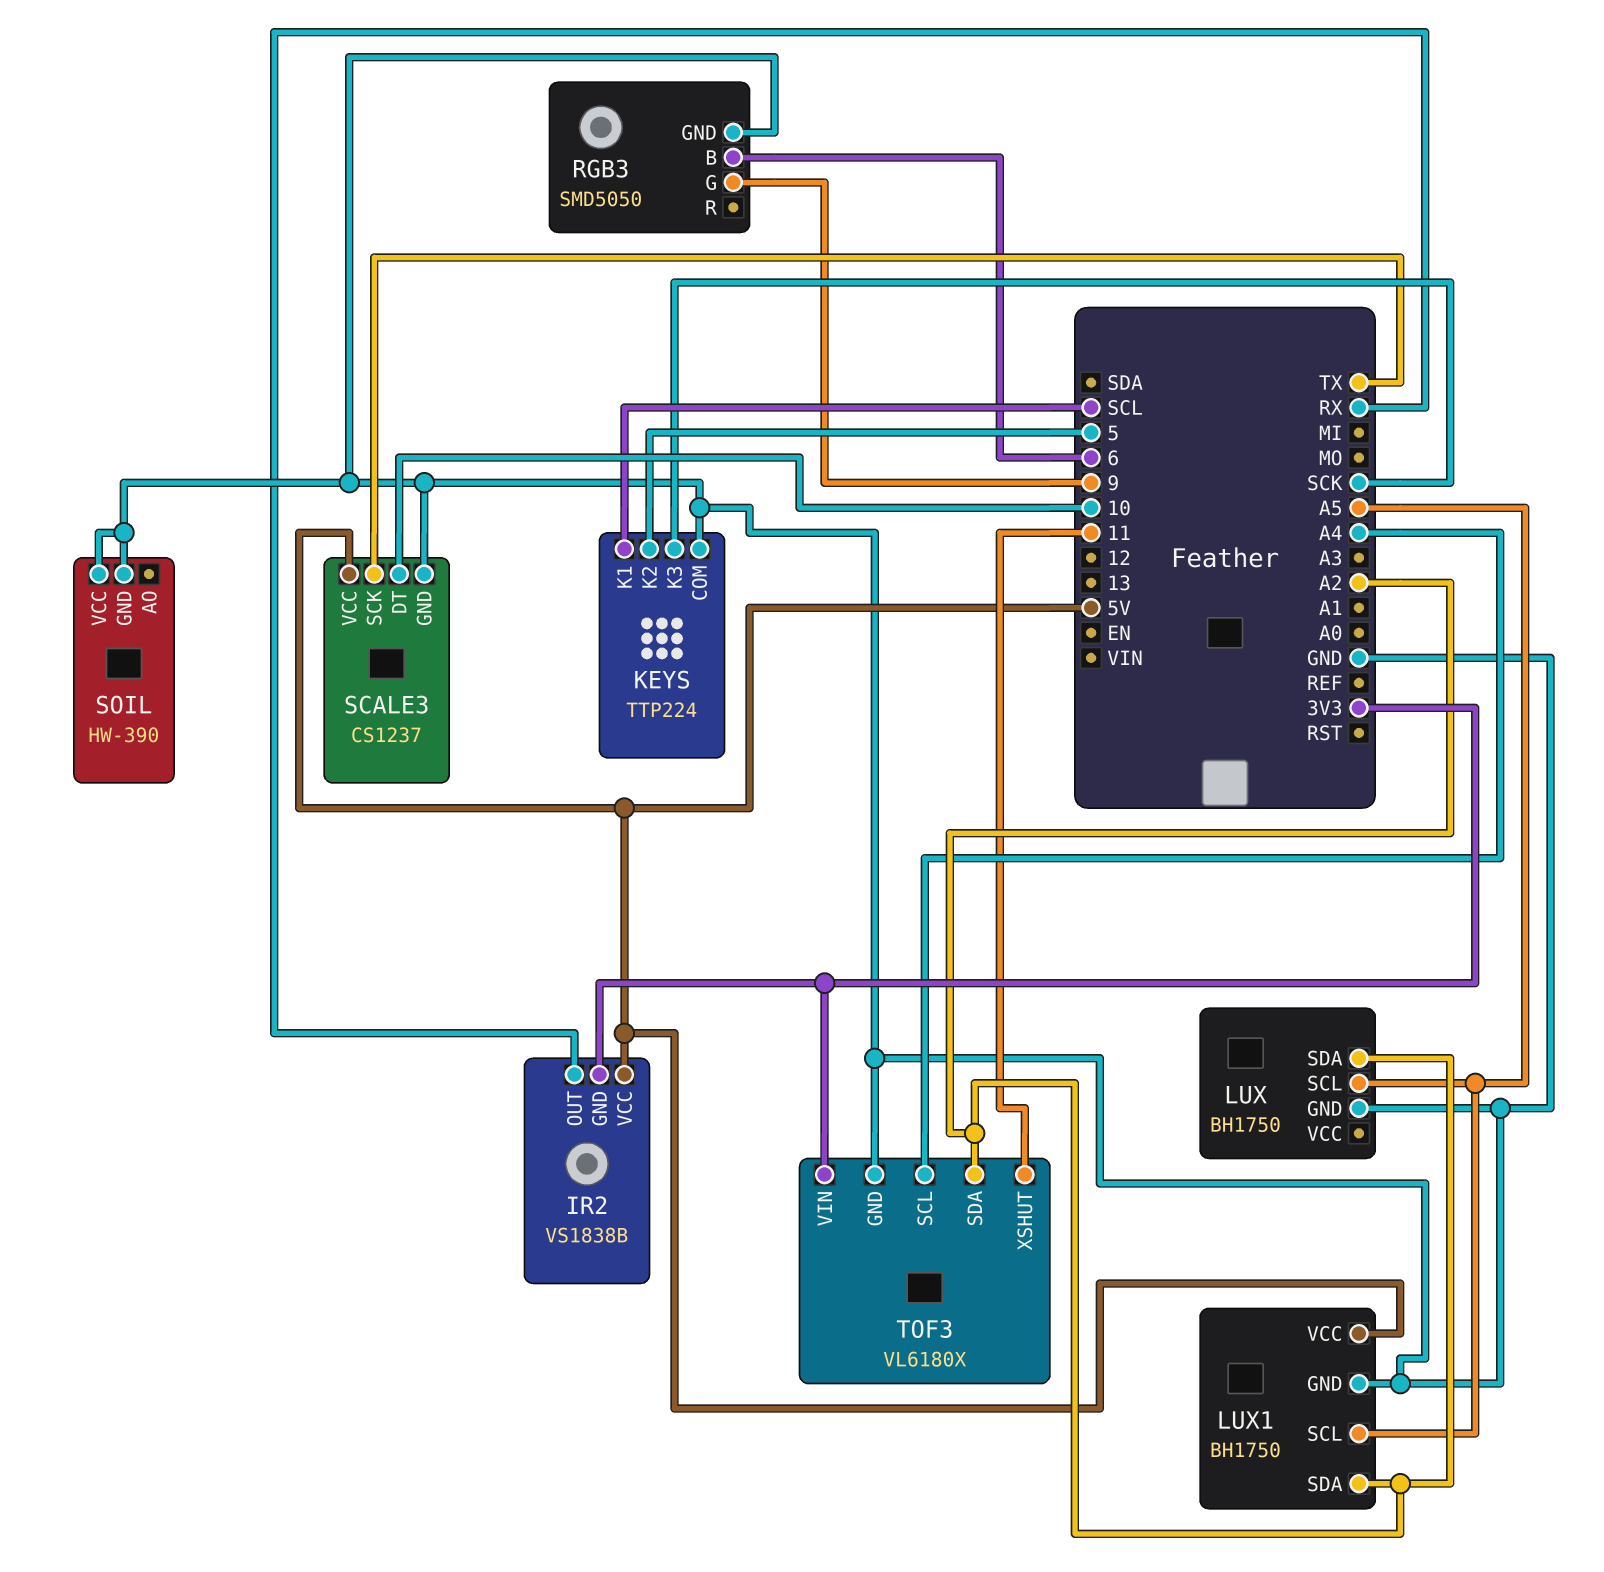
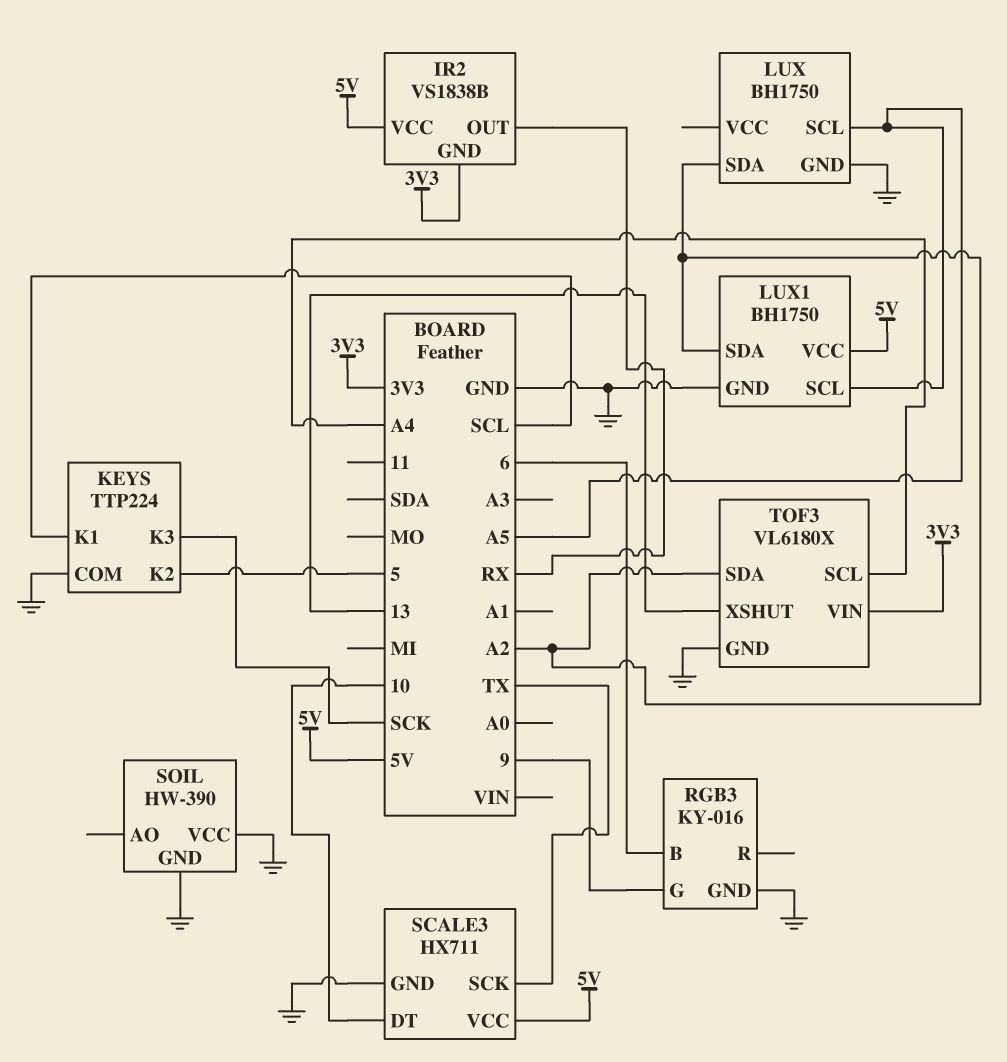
RGB3: SMD5050 -> KY-016
SCALE3: CS1237 -> HX711
TOF3 pin XSHUT: 11 -> 13

